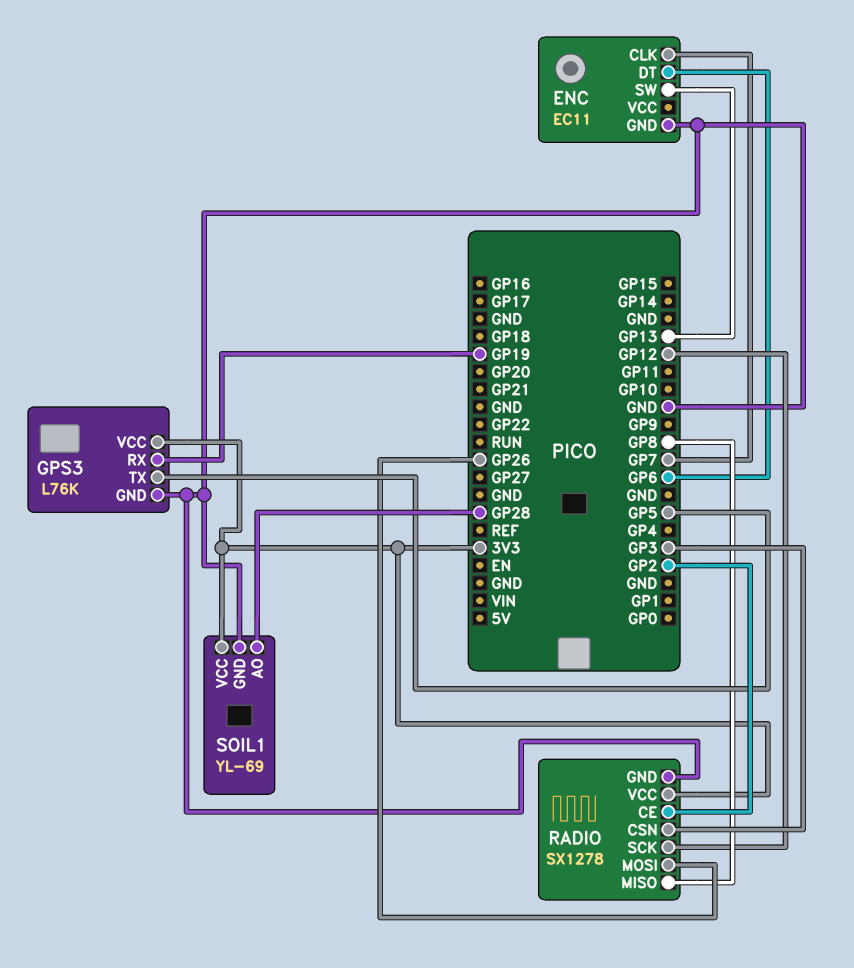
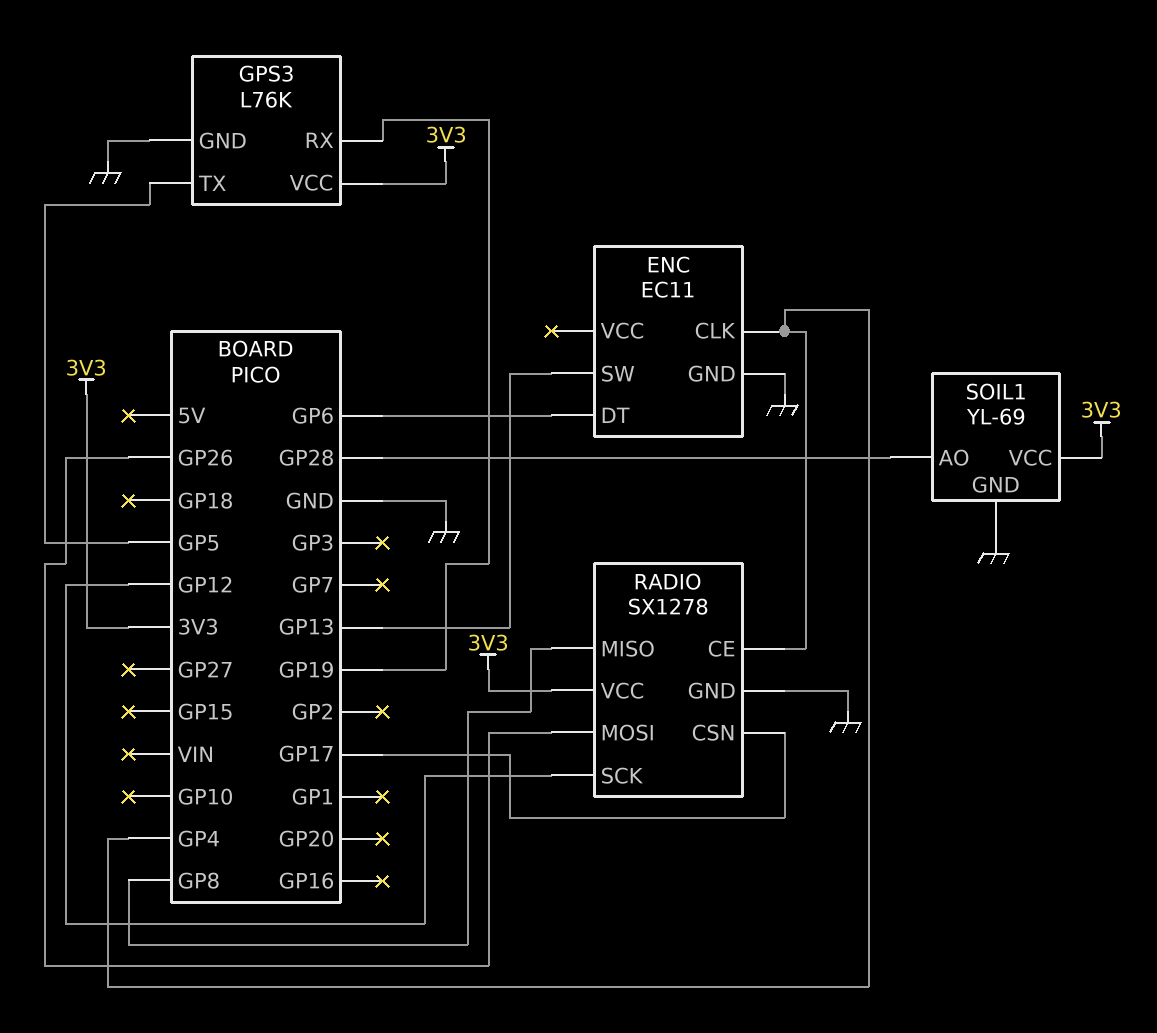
ENC pin CLK: GP7 -> GP4
RADIO pin CE: GP2 -> GP4
RADIO pin CSN: GP3 -> GP17

